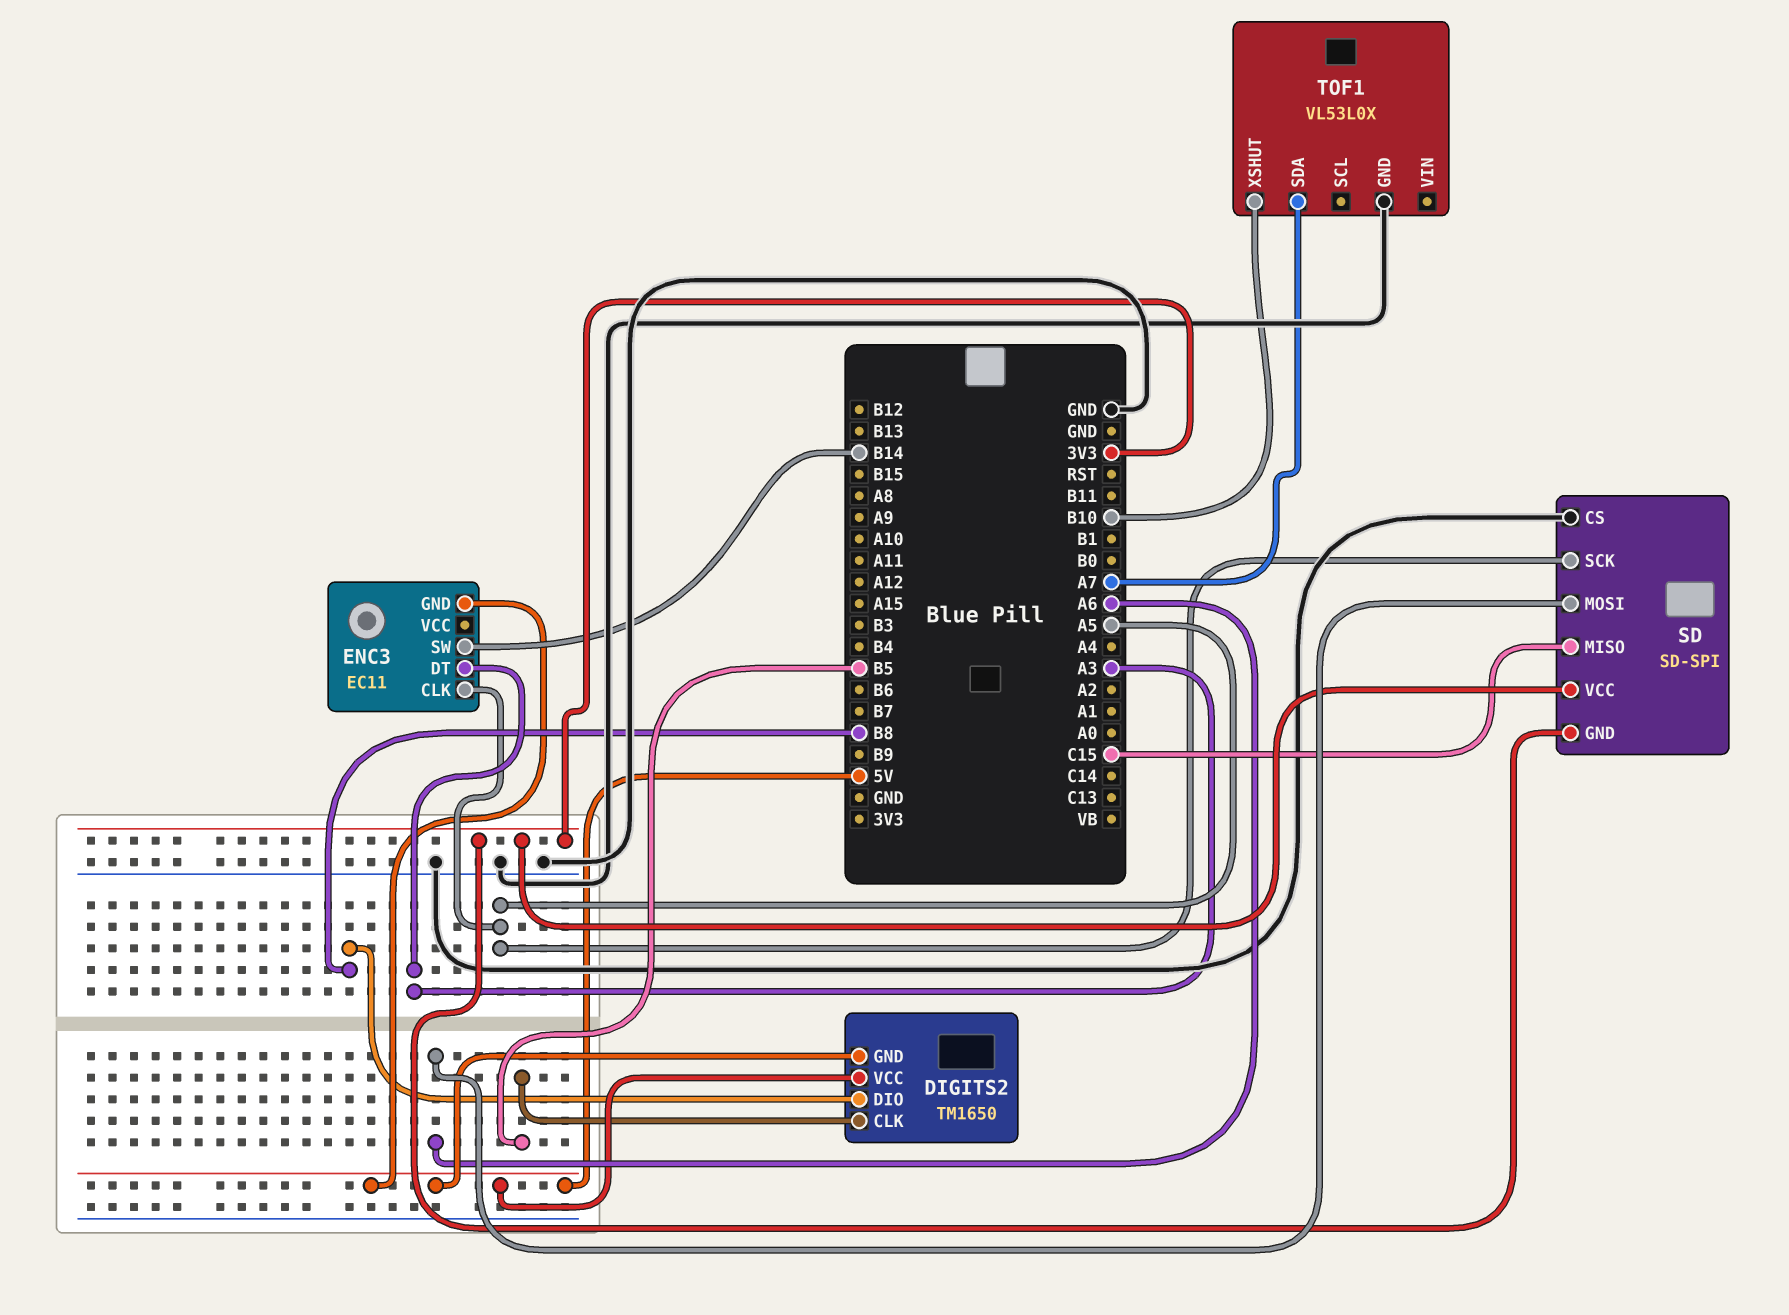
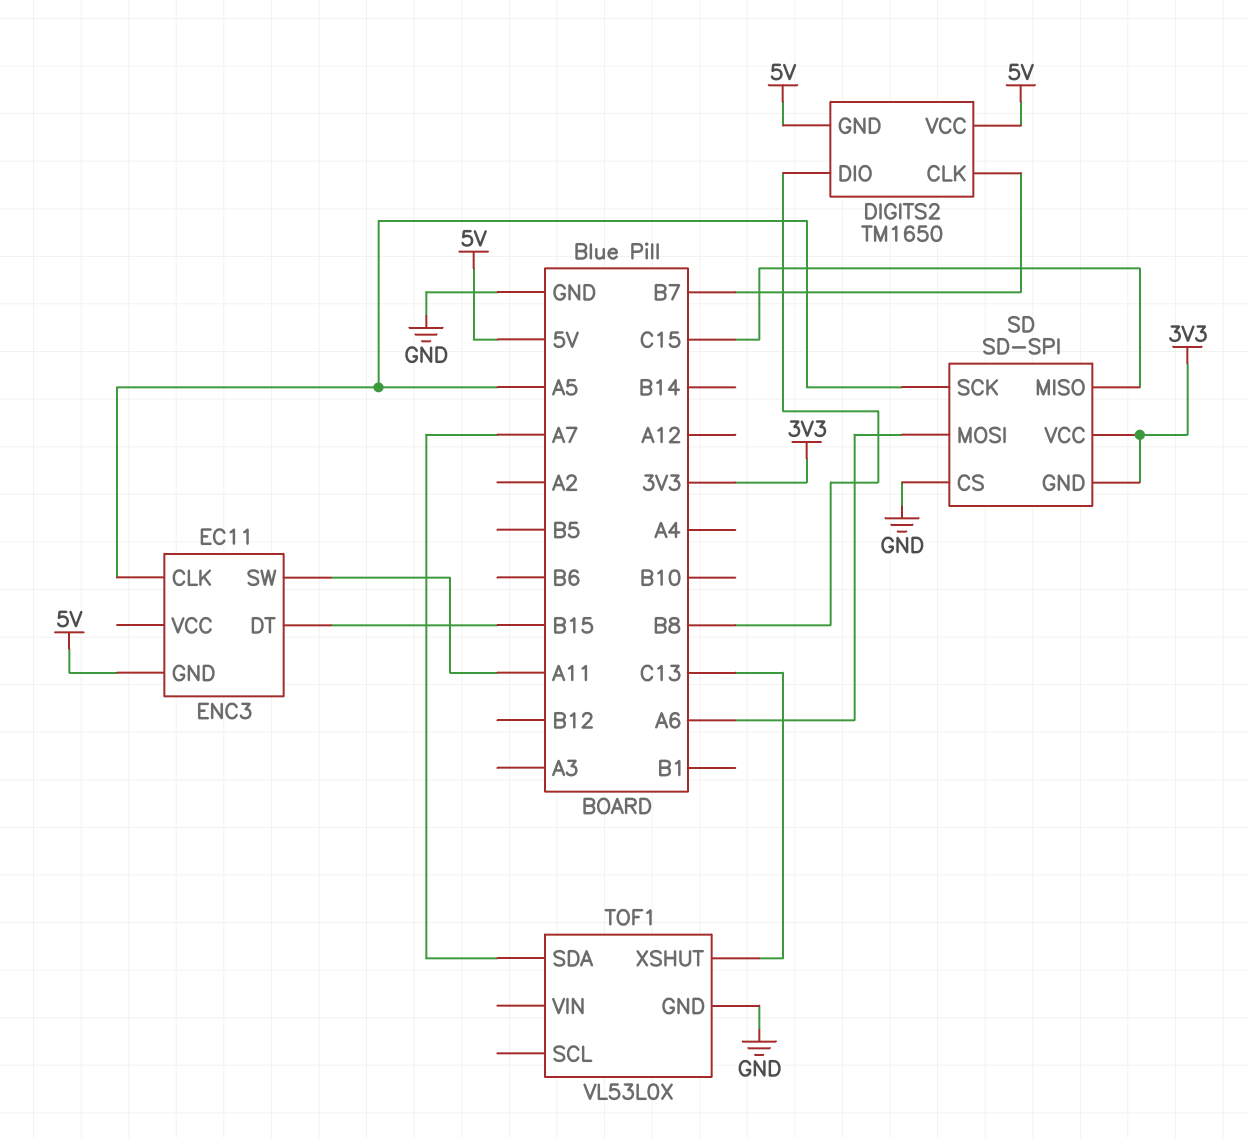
DIGITS2 pin CLK: B5 -> B7
ENC3 pin DT: A3 -> B15
ENC3 pin SW: B14 -> A11
TOF1 pin XSHUT: B10 -> C13

